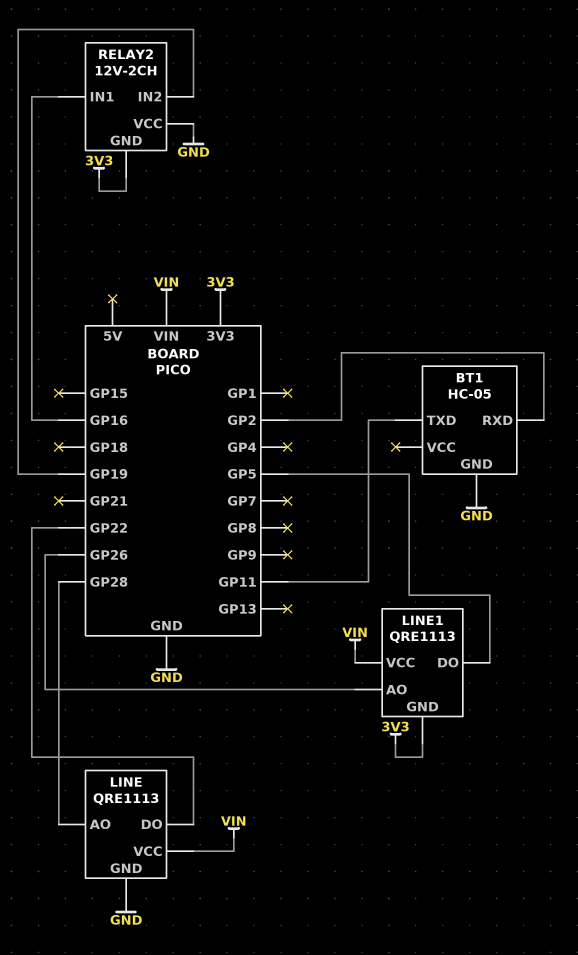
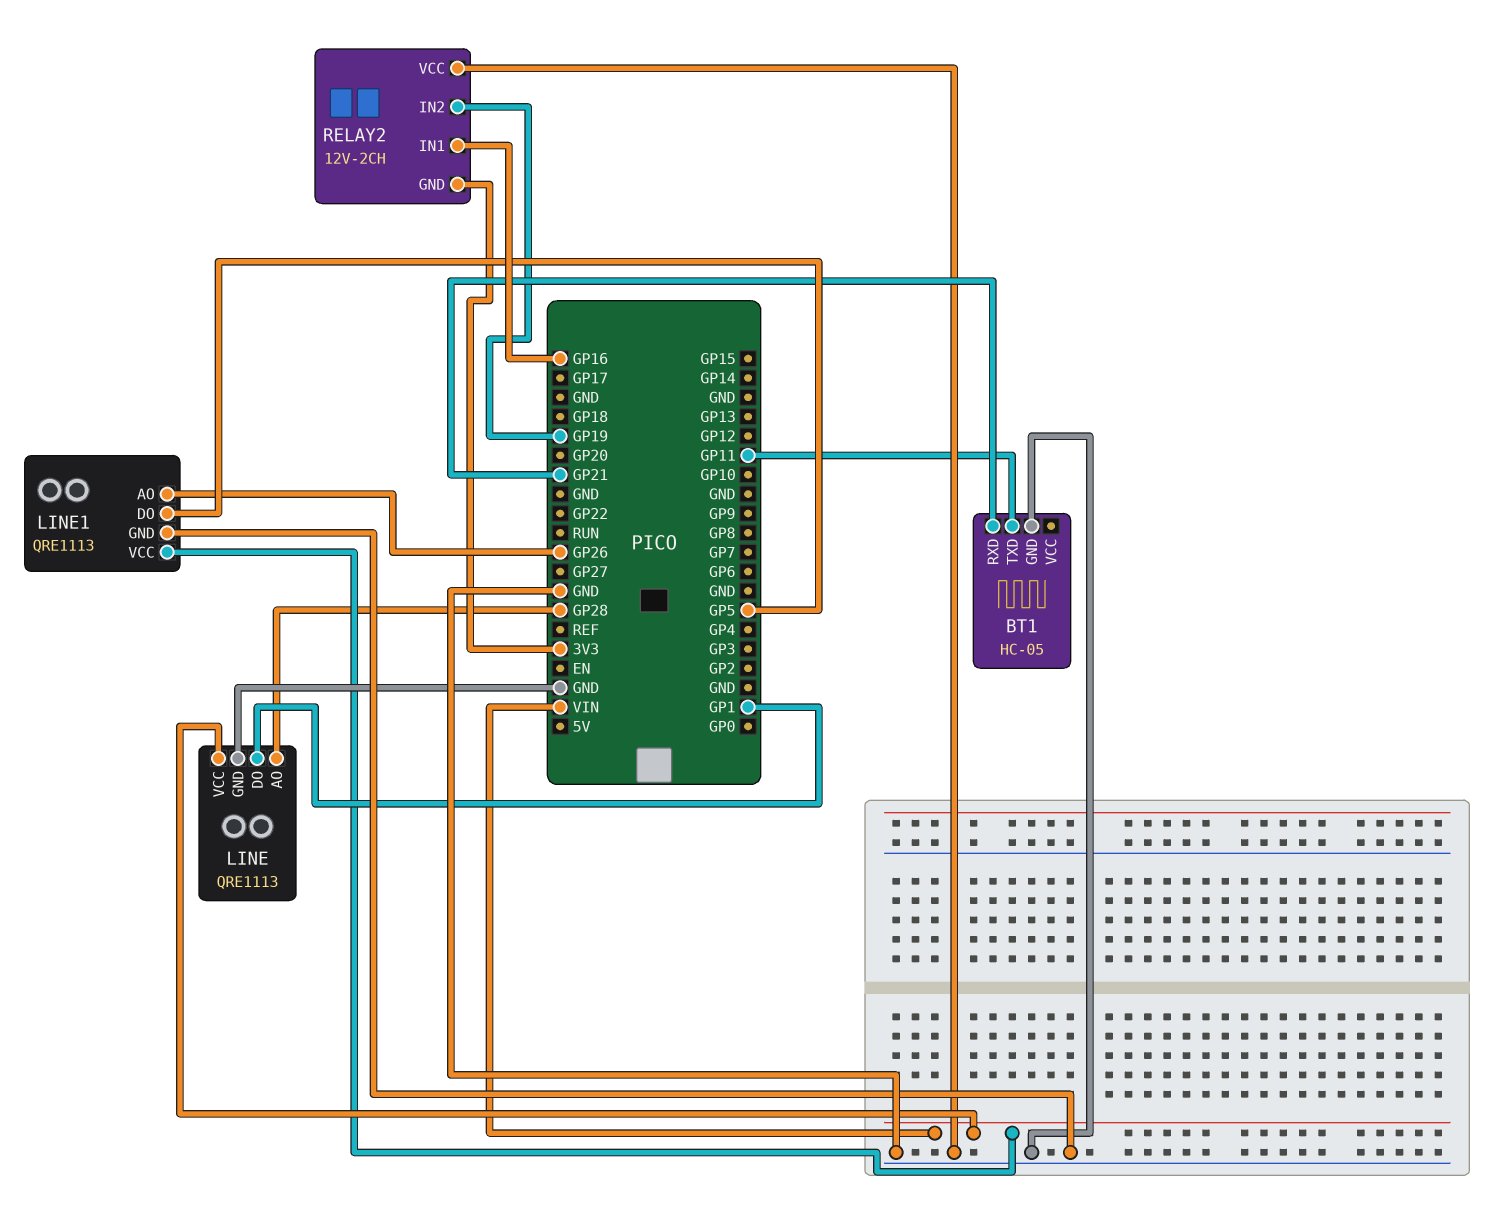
BT1 pin RXD: GP2 -> GP21
LINE pin DO: GP22 -> GP1
LINE1 pin GND: 3V3 -> GND

